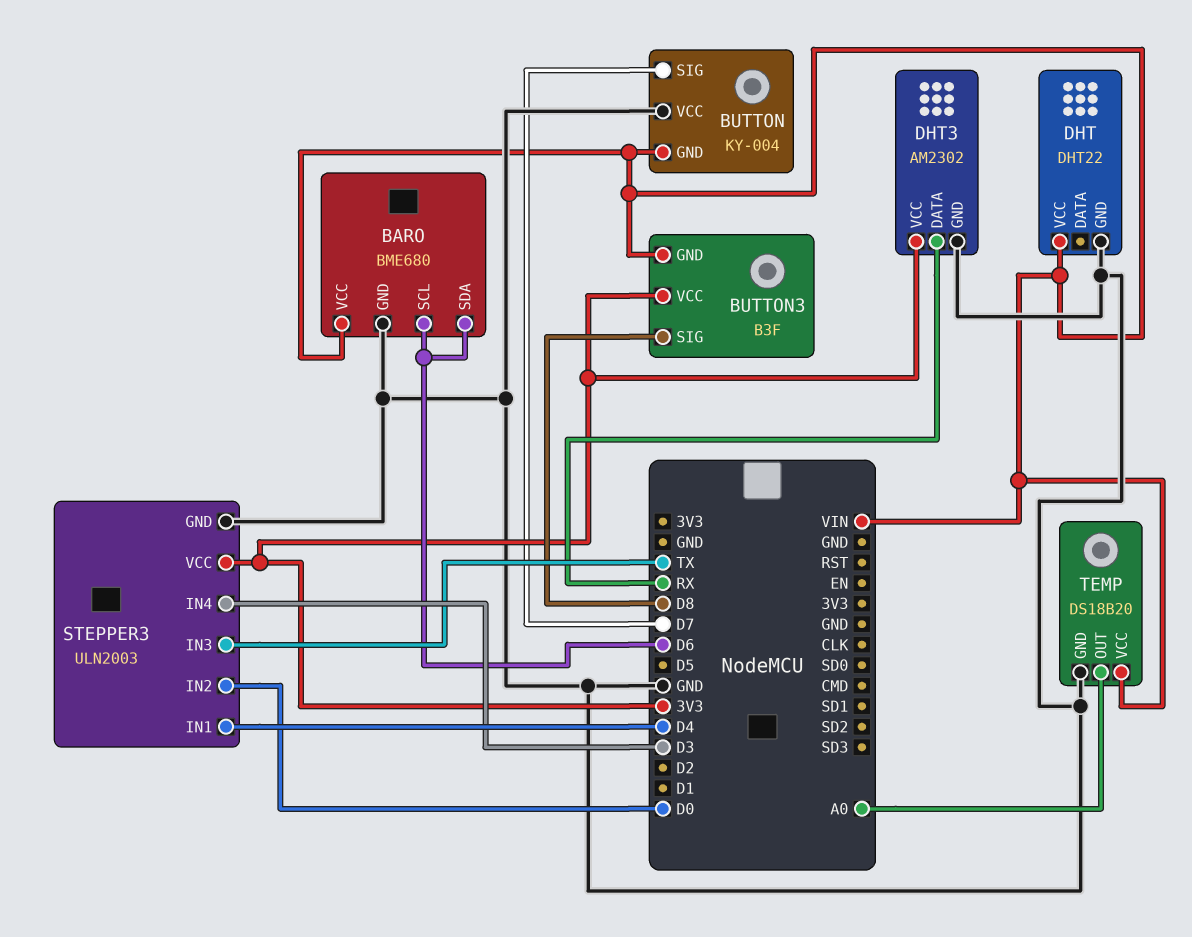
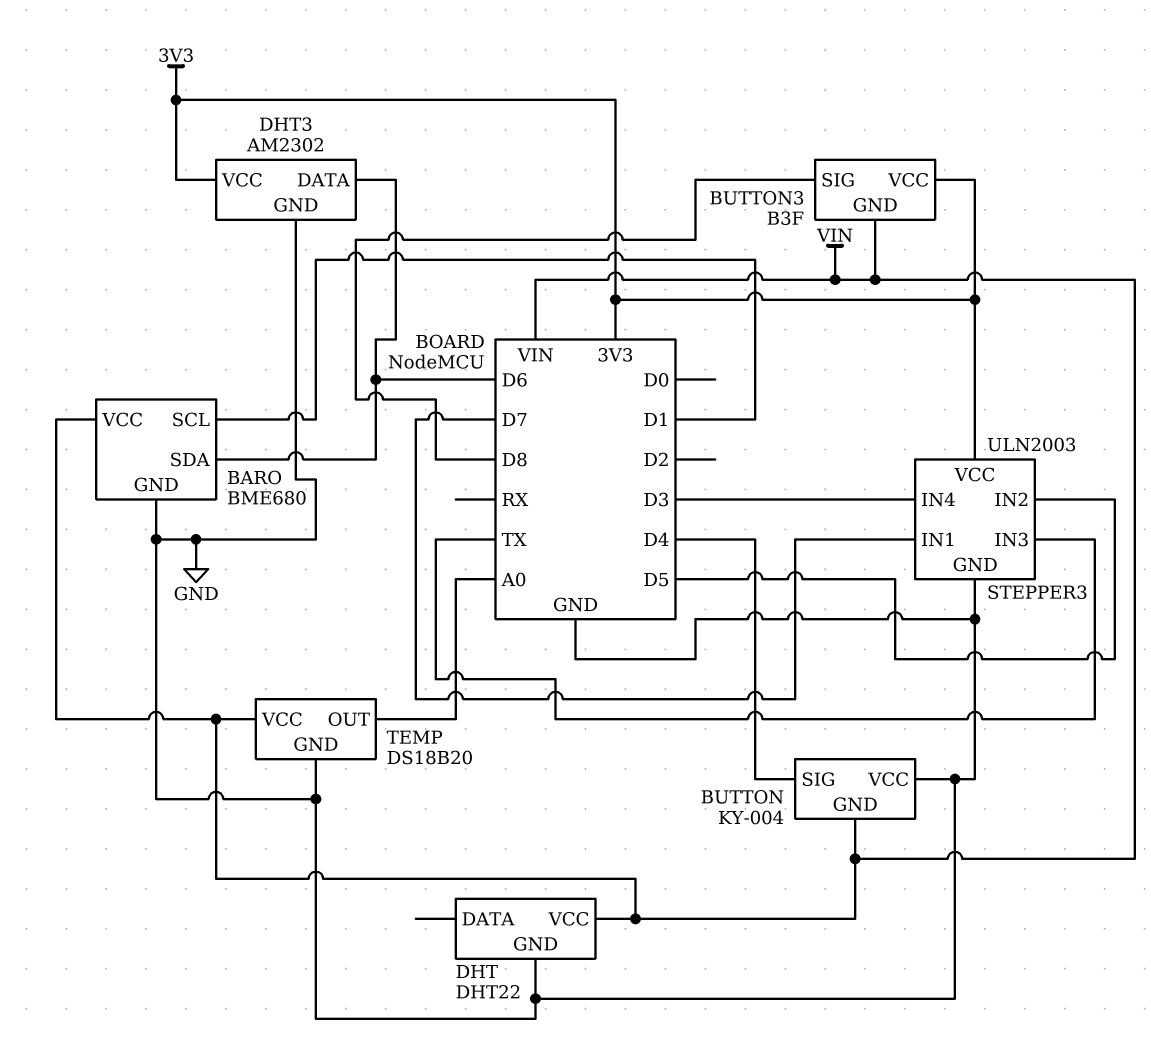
BARO pin SCL: D6 -> D1
BUTTON pin SIG: D7 -> D4
DHT3 pin DATA: RX -> D6
STEPPER3 pin IN1: D4 -> D7
STEPPER3 pin IN2: D0 -> D5

